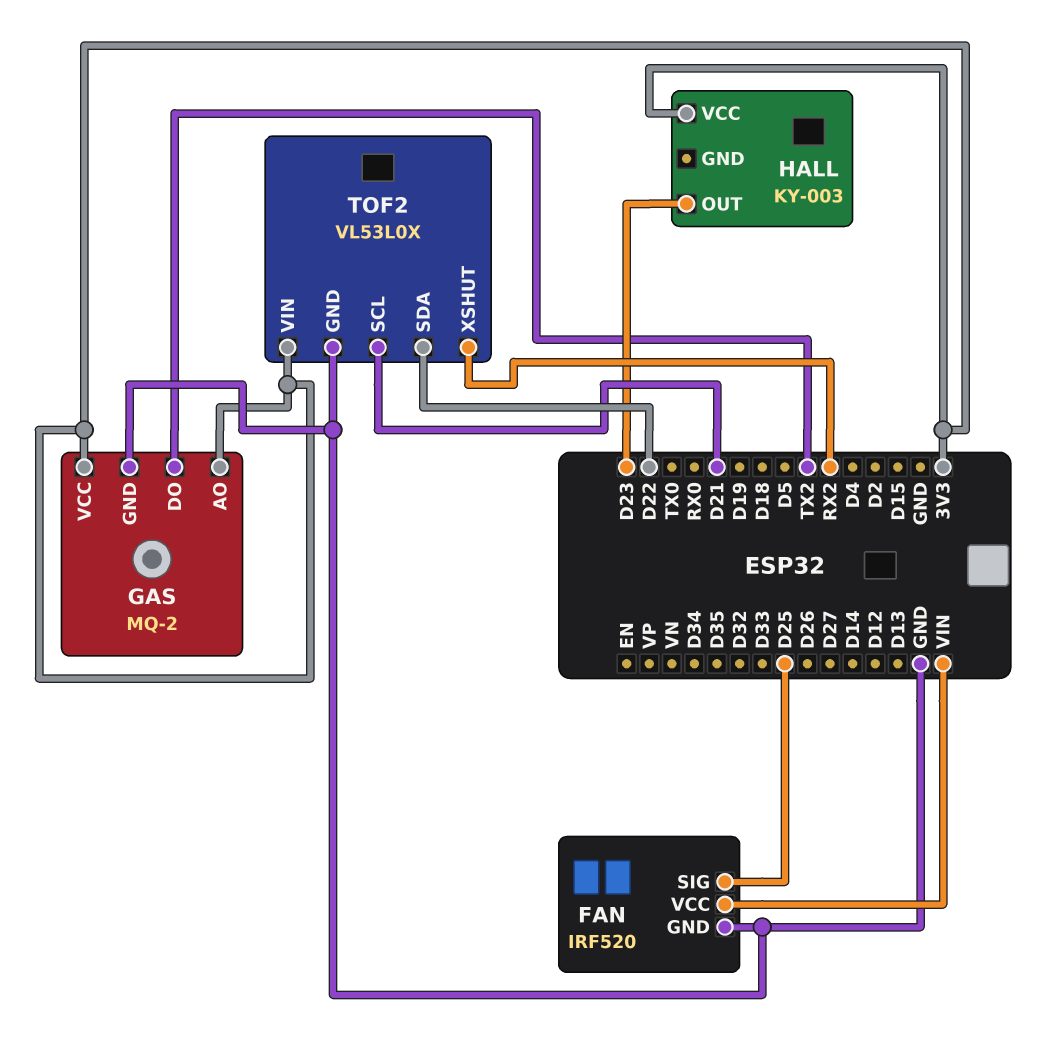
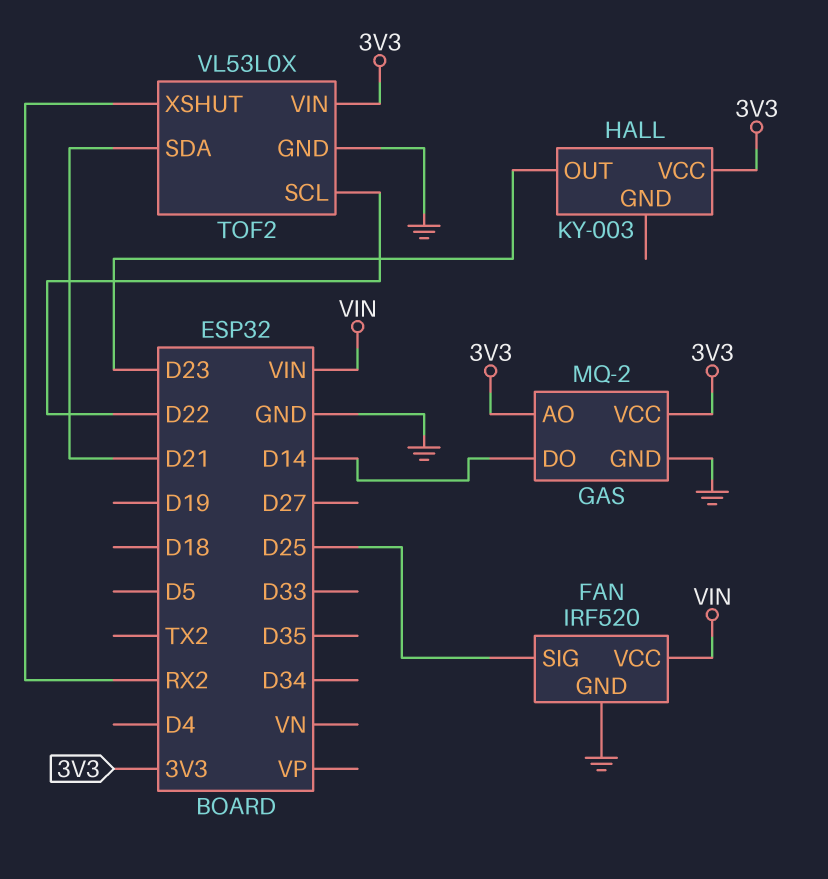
GAS pin DO: TX2 -> D14
TOF2 pin SCL: D21 -> D22
TOF2 pin SDA: D22 -> D21

